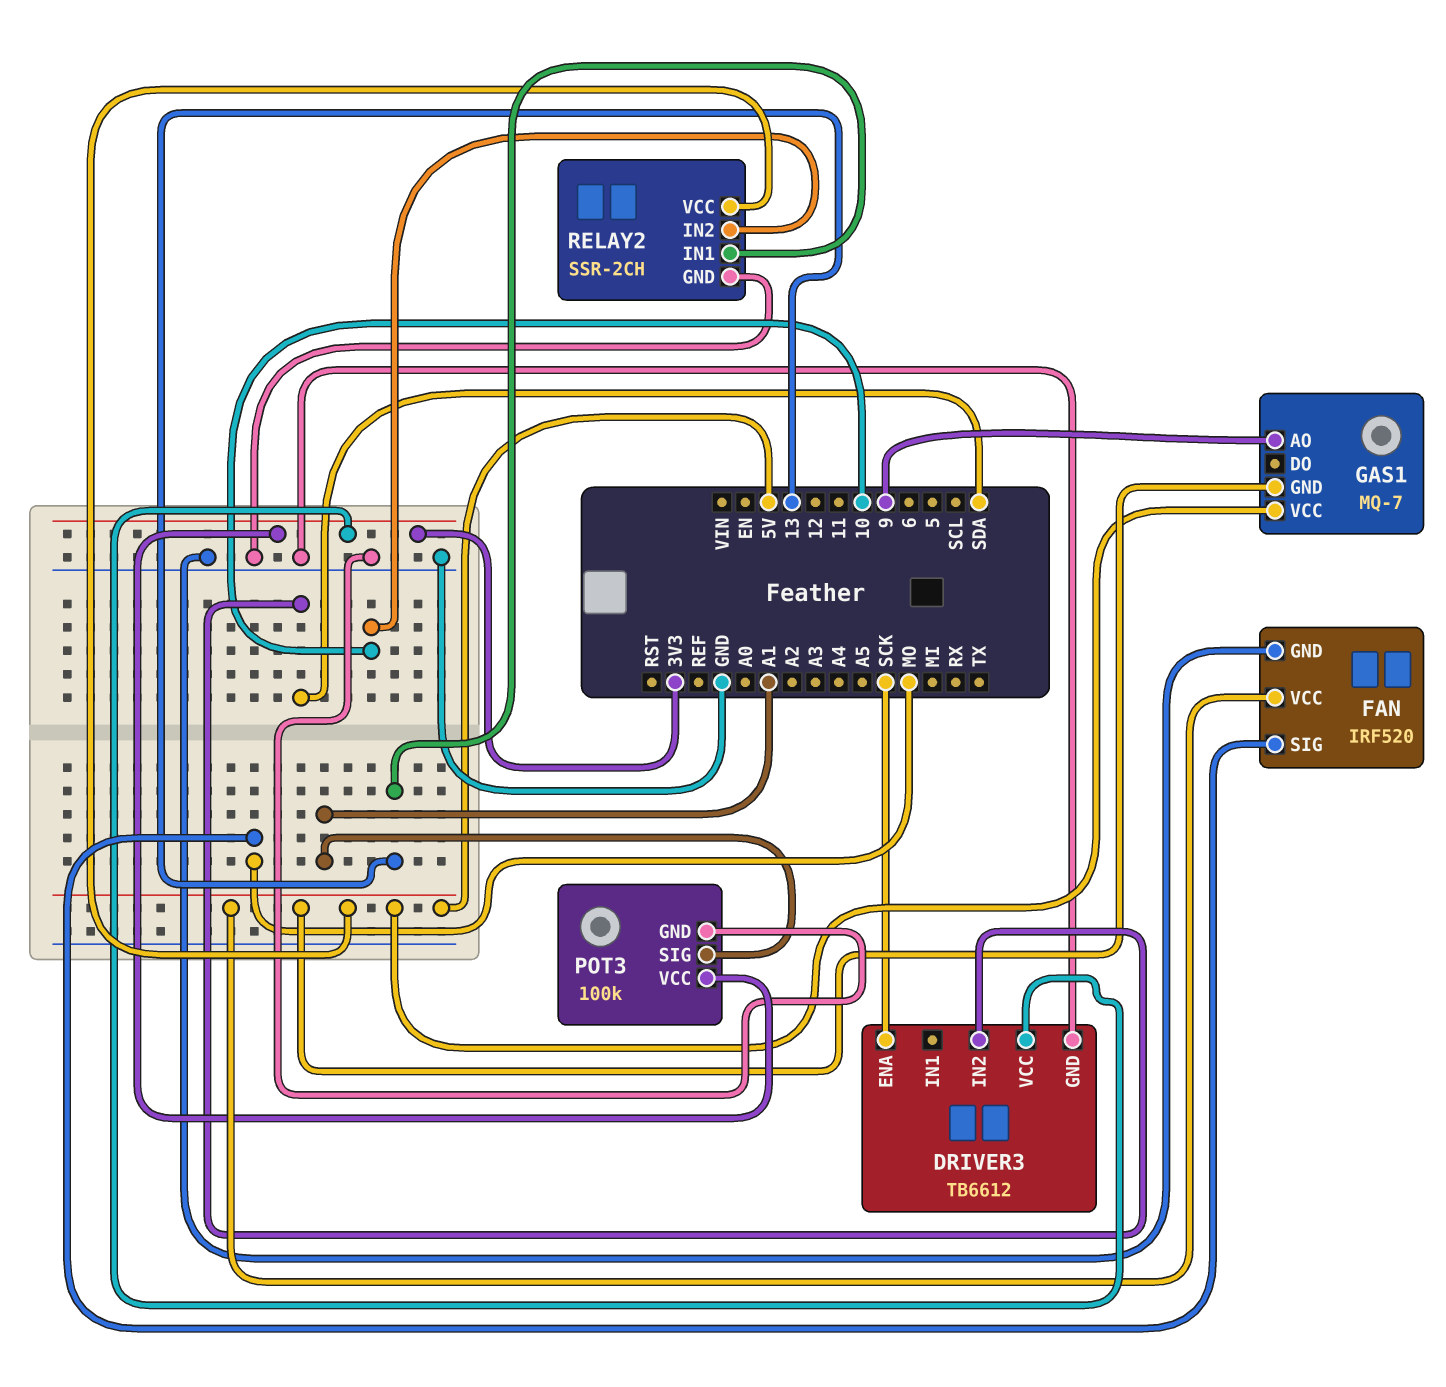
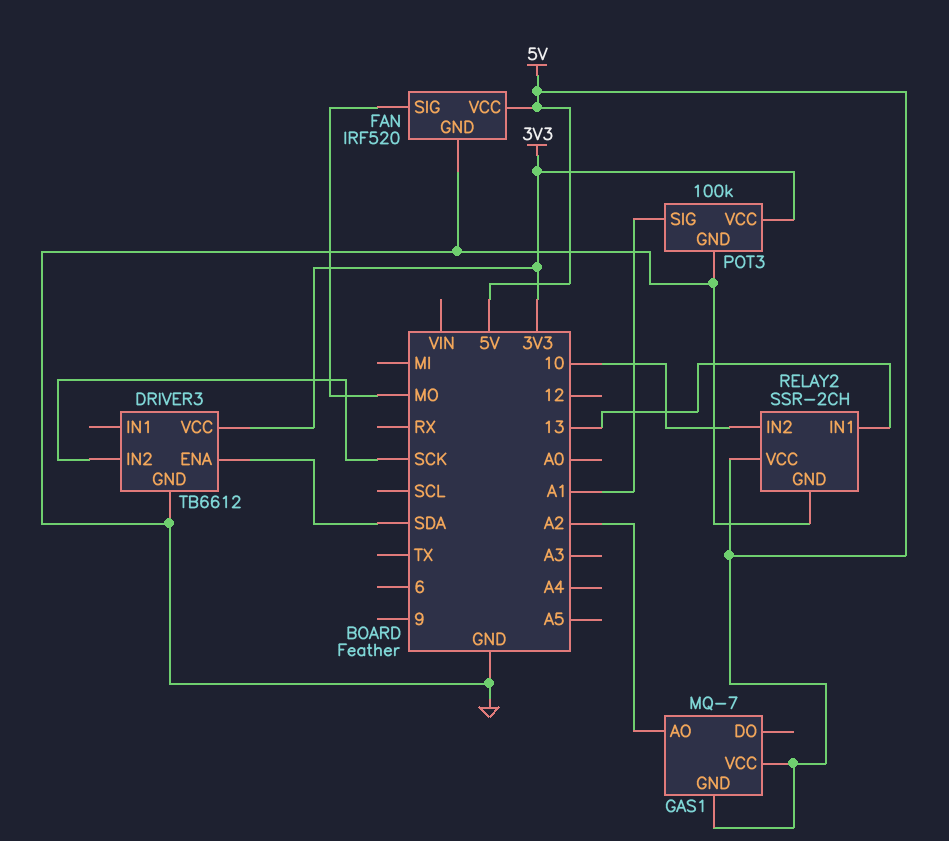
DRIVER3 pin ENA: SCK -> SDA
DRIVER3 pin IN2: SDA -> SCK
GAS1 pin AO: 9 -> A2

